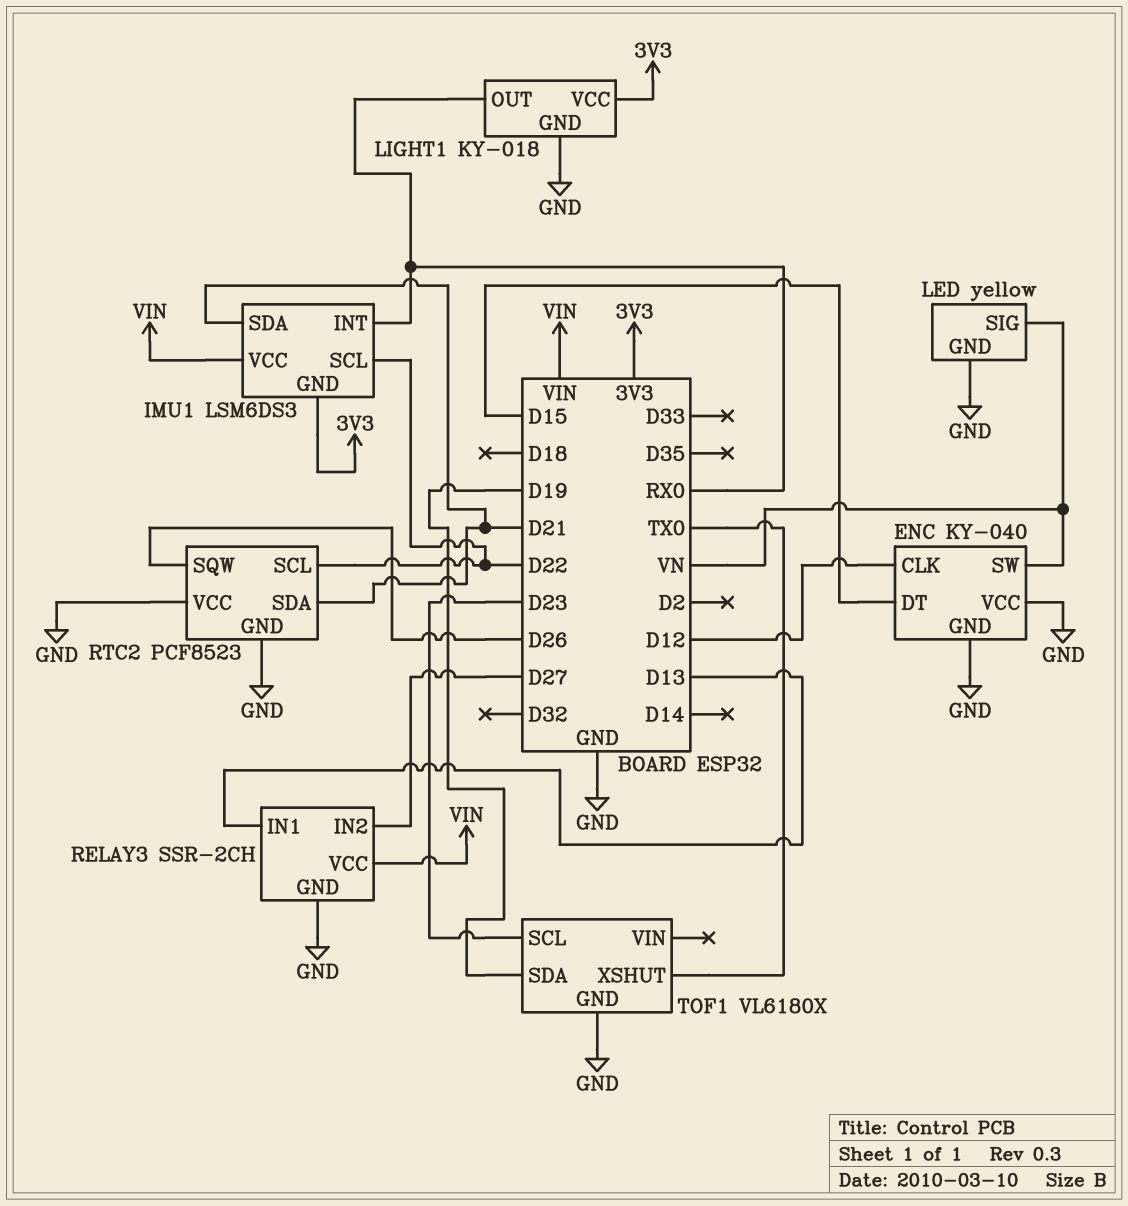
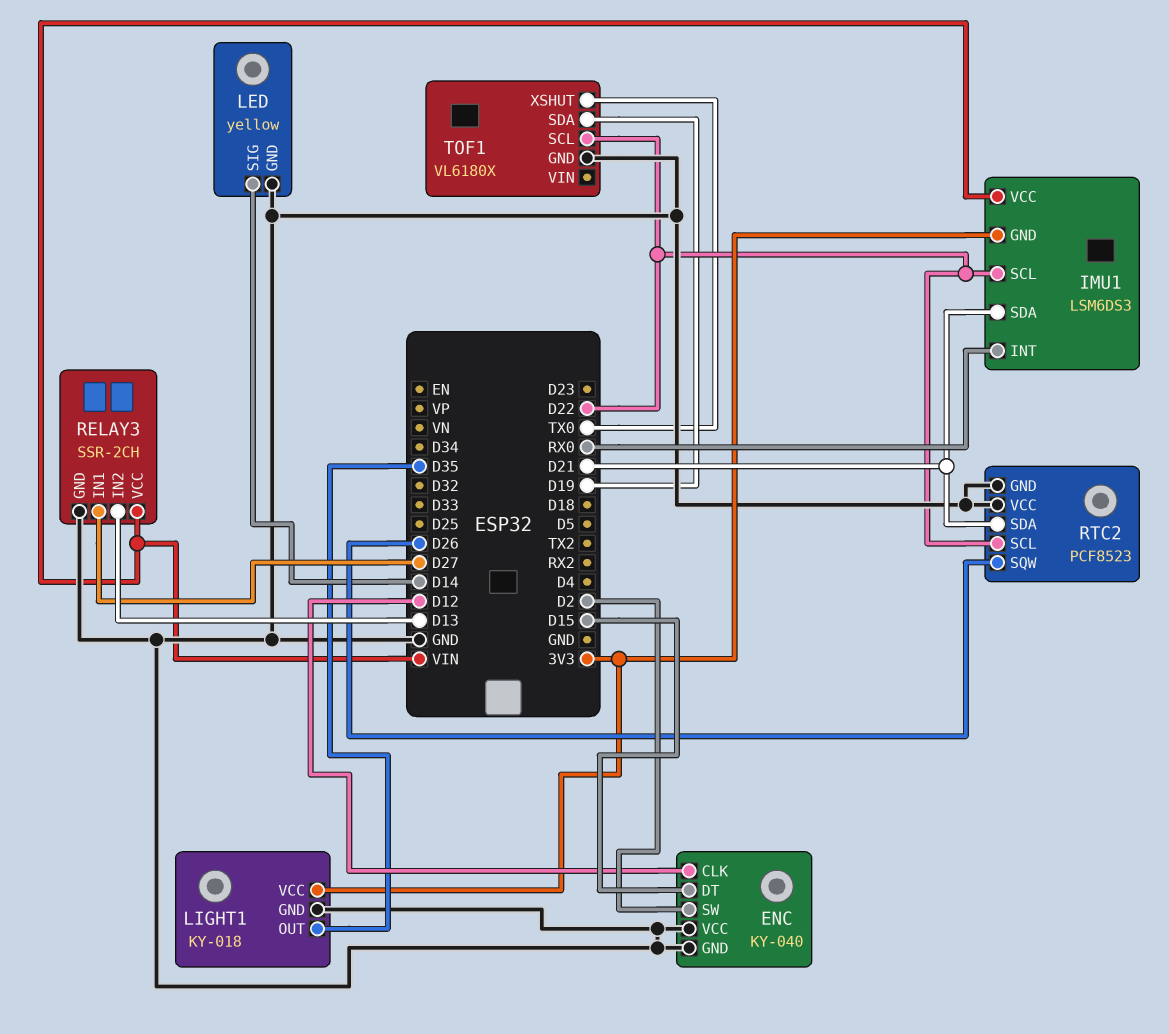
ENC pin SW: VN -> D2
LED pin SIG: VN -> D14
LIGHT1 pin OUT: RX0 -> D35
RELAY3 pin IN1: D13 -> D27
RELAY3 pin IN2: D27 -> D13
TOF1 pin SCL: D23 -> D22

